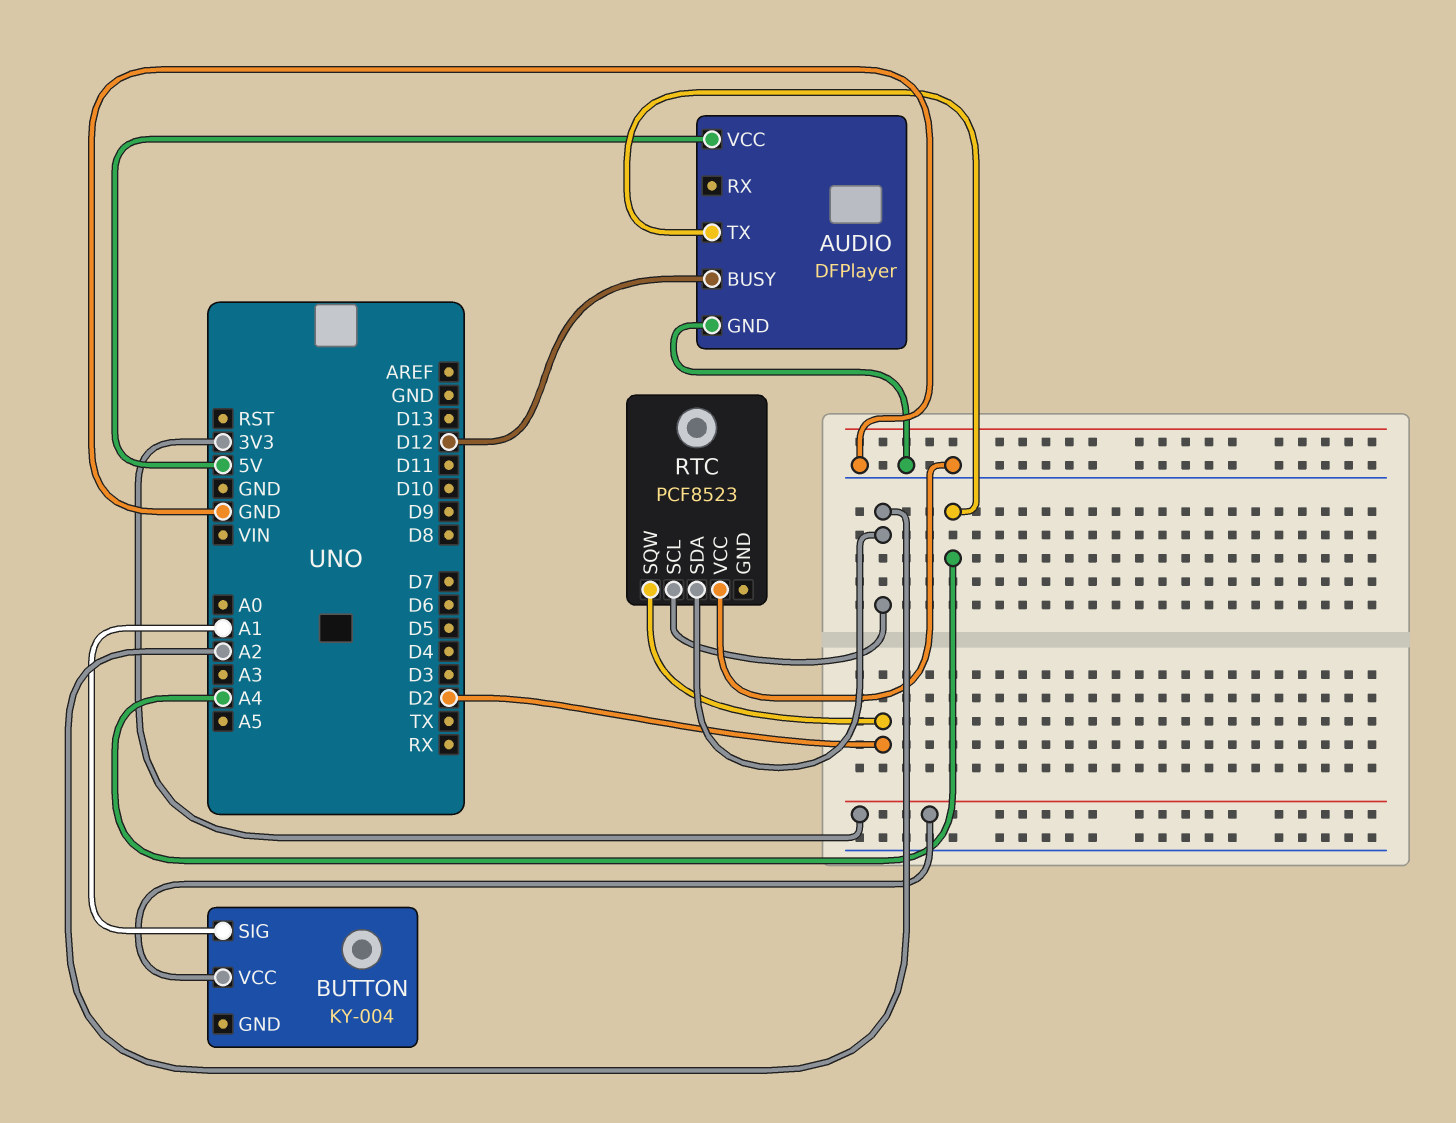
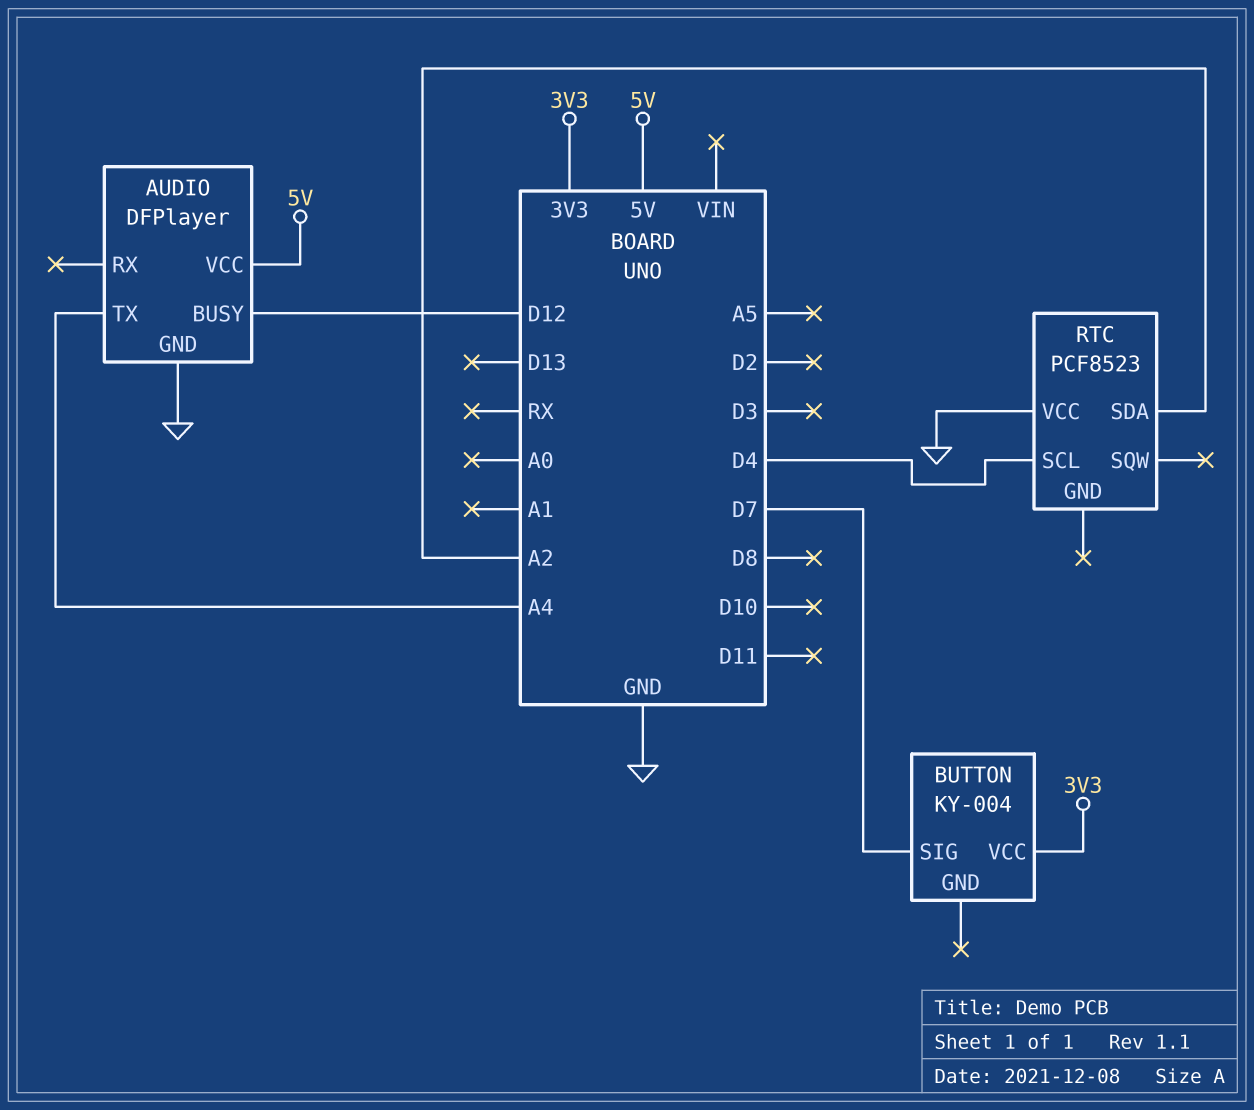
BUTTON pin SIG: A1 -> D7
RTC pin SCL: A2 -> D4
RTC pin SQW: D2 -> none

